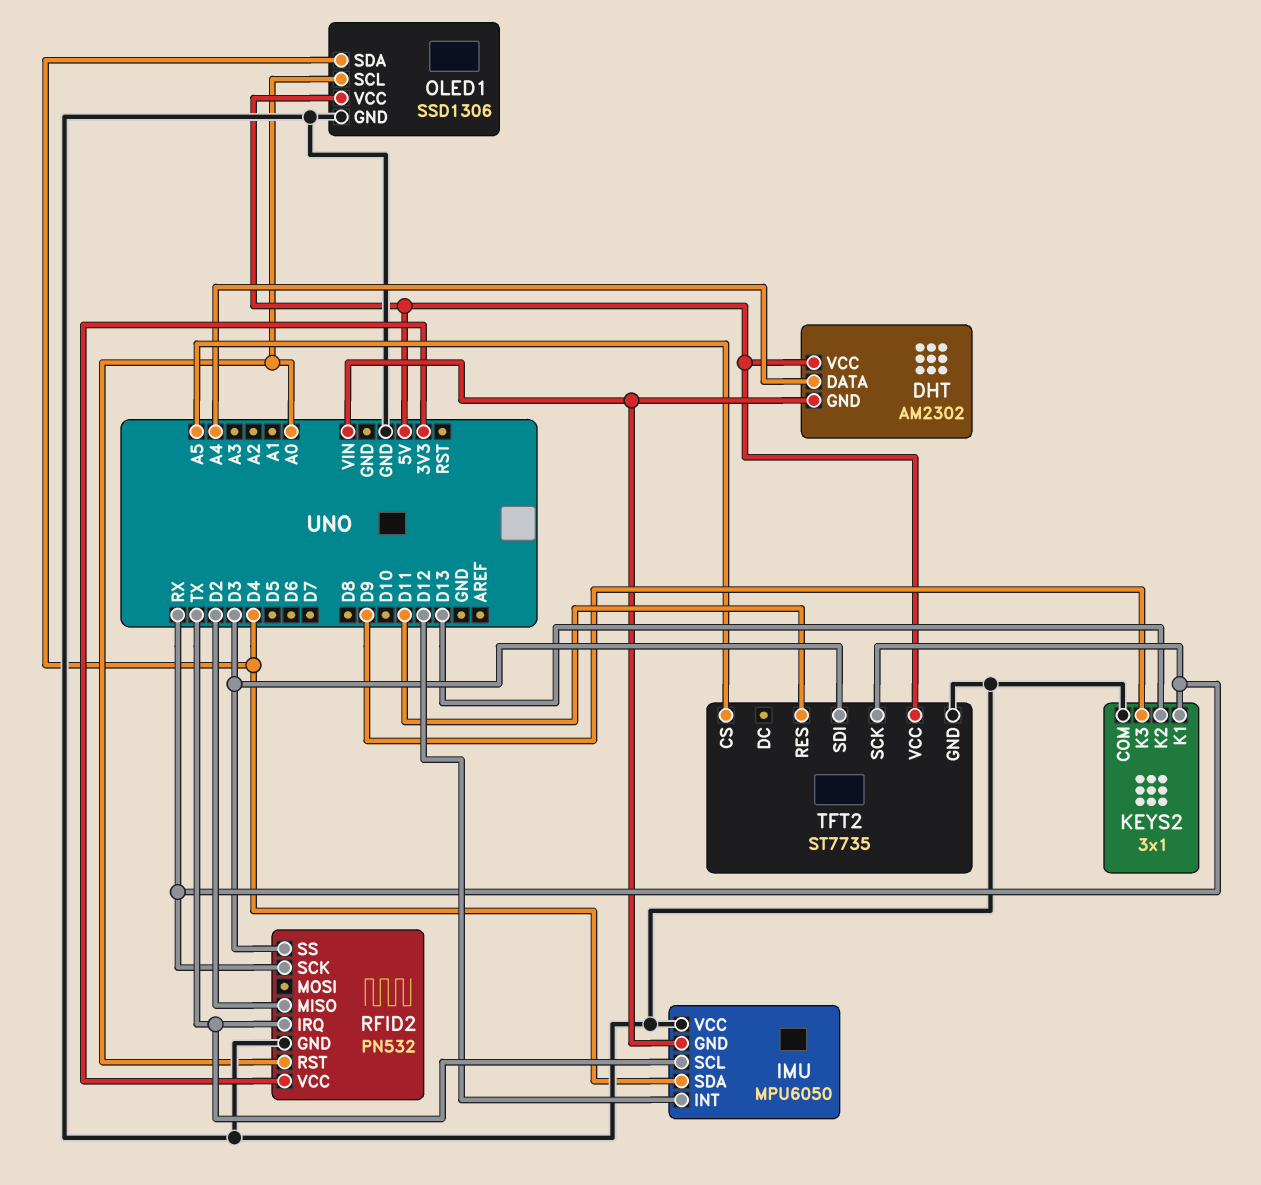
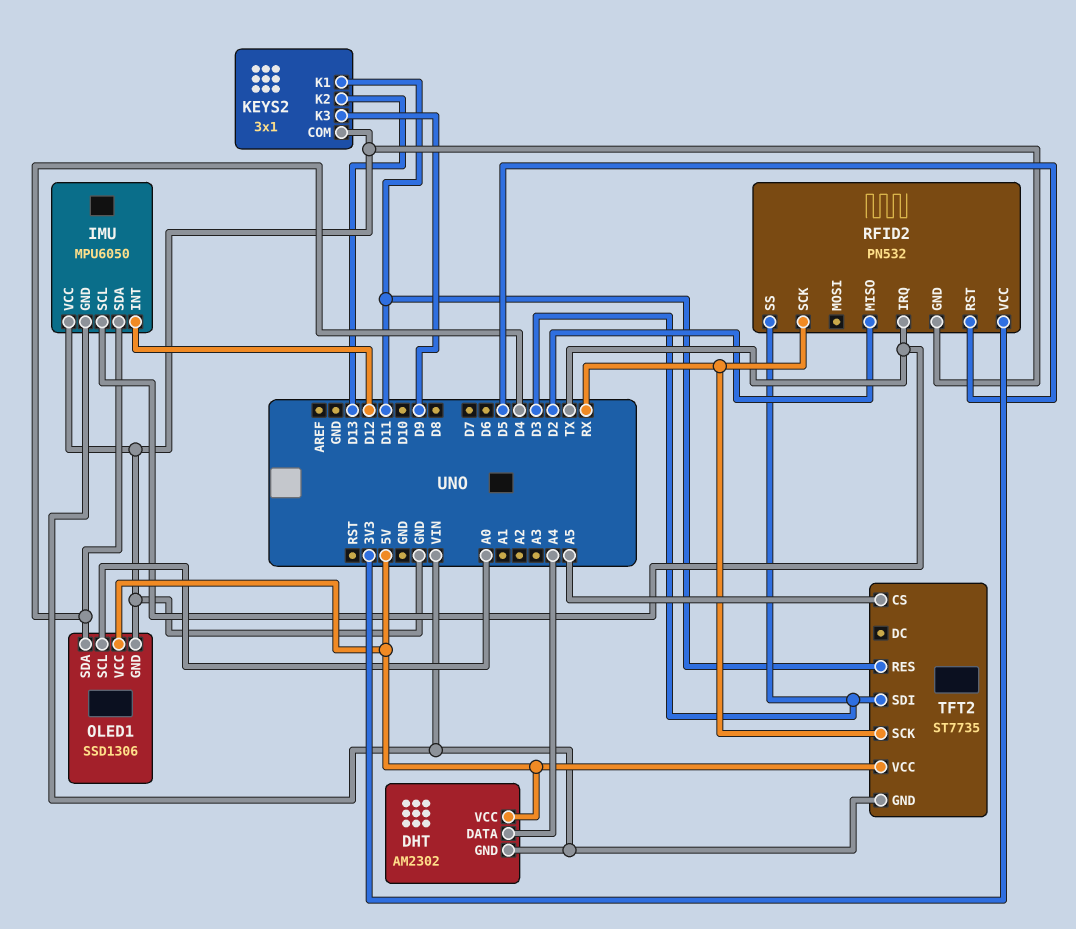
KEYS2 pin K1: RX -> D11
RFID2 pin RST: A0 -> D5
TFT2 pin GND: GND -> VIN

